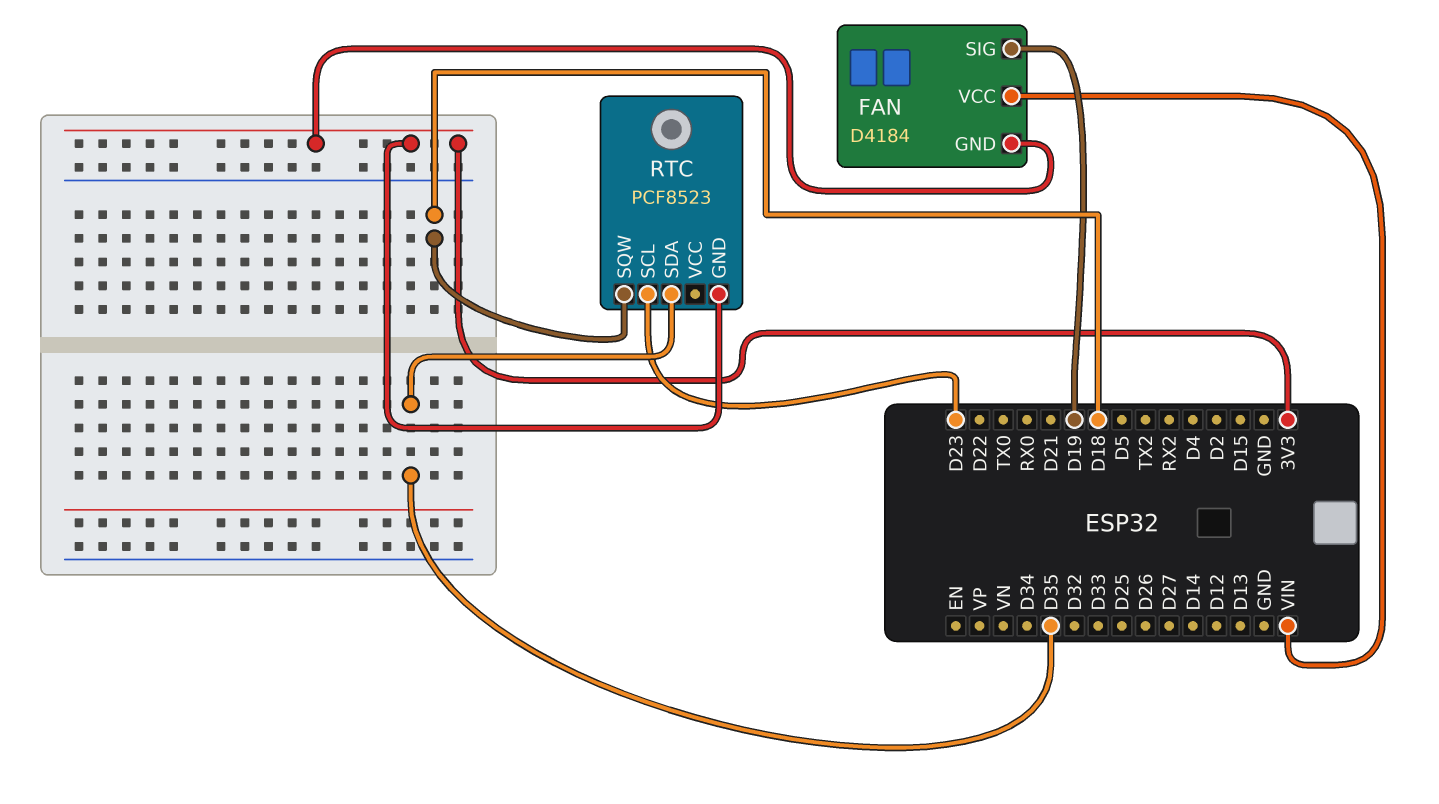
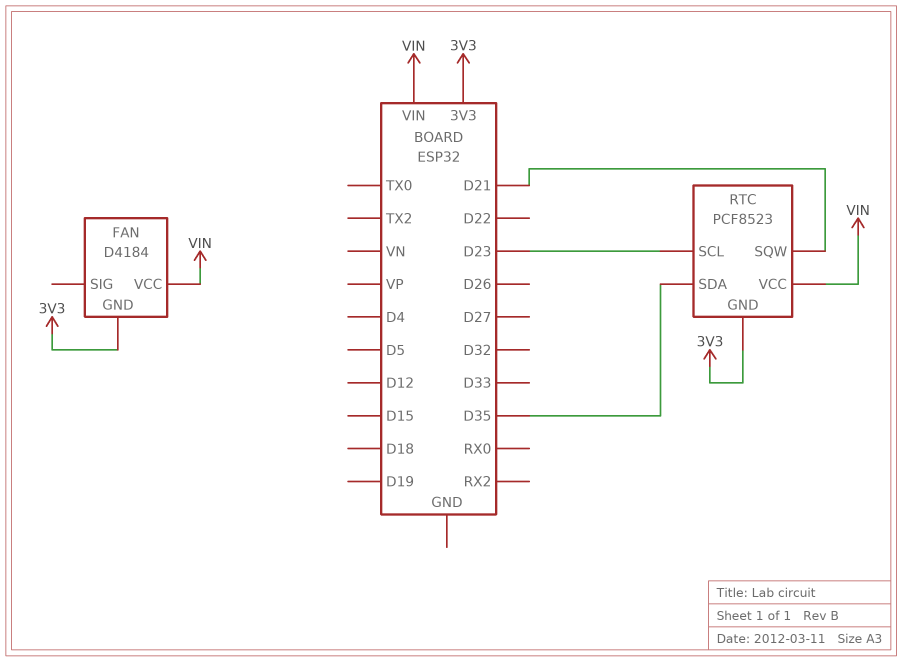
FAN pin SIG: D19 -> none
RTC pin SQW: D18 -> D21
RTC pin VCC: none -> VIN

